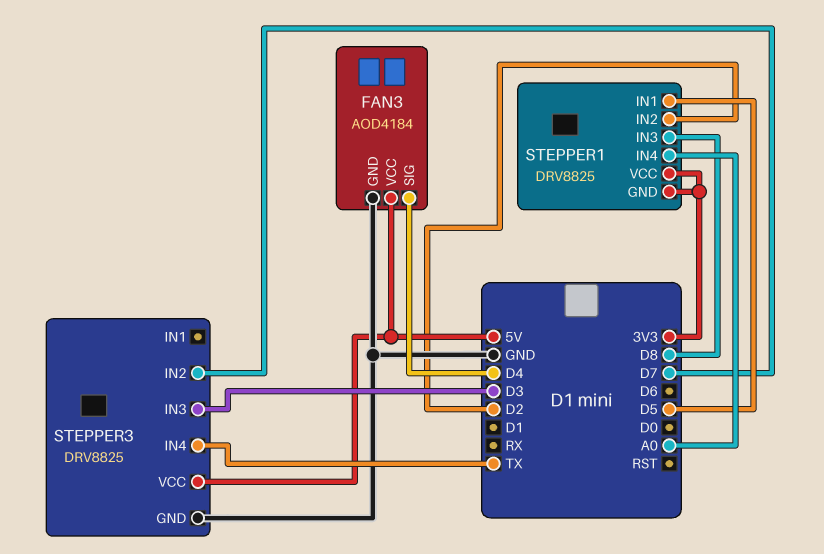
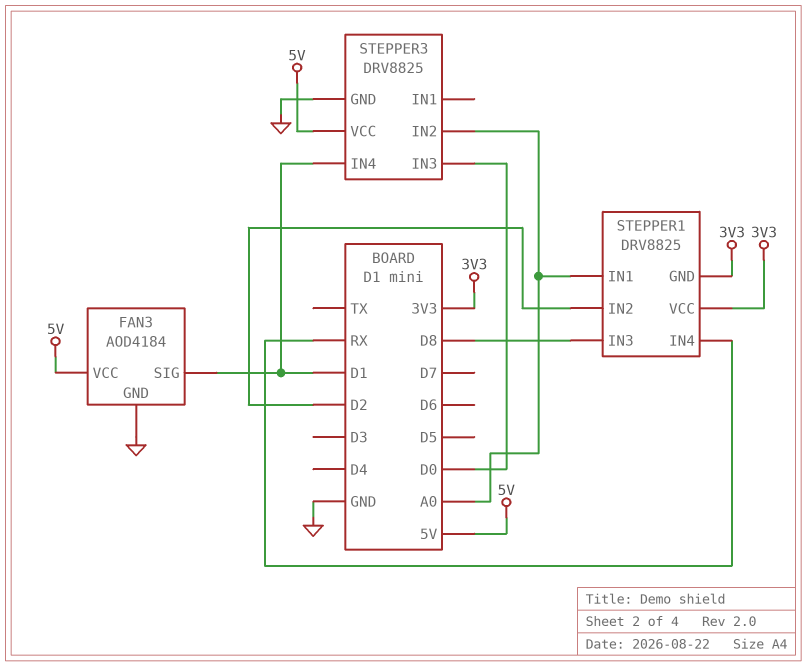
FAN3 pin SIG: D4 -> D1
STEPPER1 pin IN1: D5 -> A0
STEPPER1 pin IN4: A0 -> RX
STEPPER3 pin IN2: D7 -> A0
STEPPER3 pin IN3: D3 -> D0
STEPPER3 pin IN4: TX -> D1

